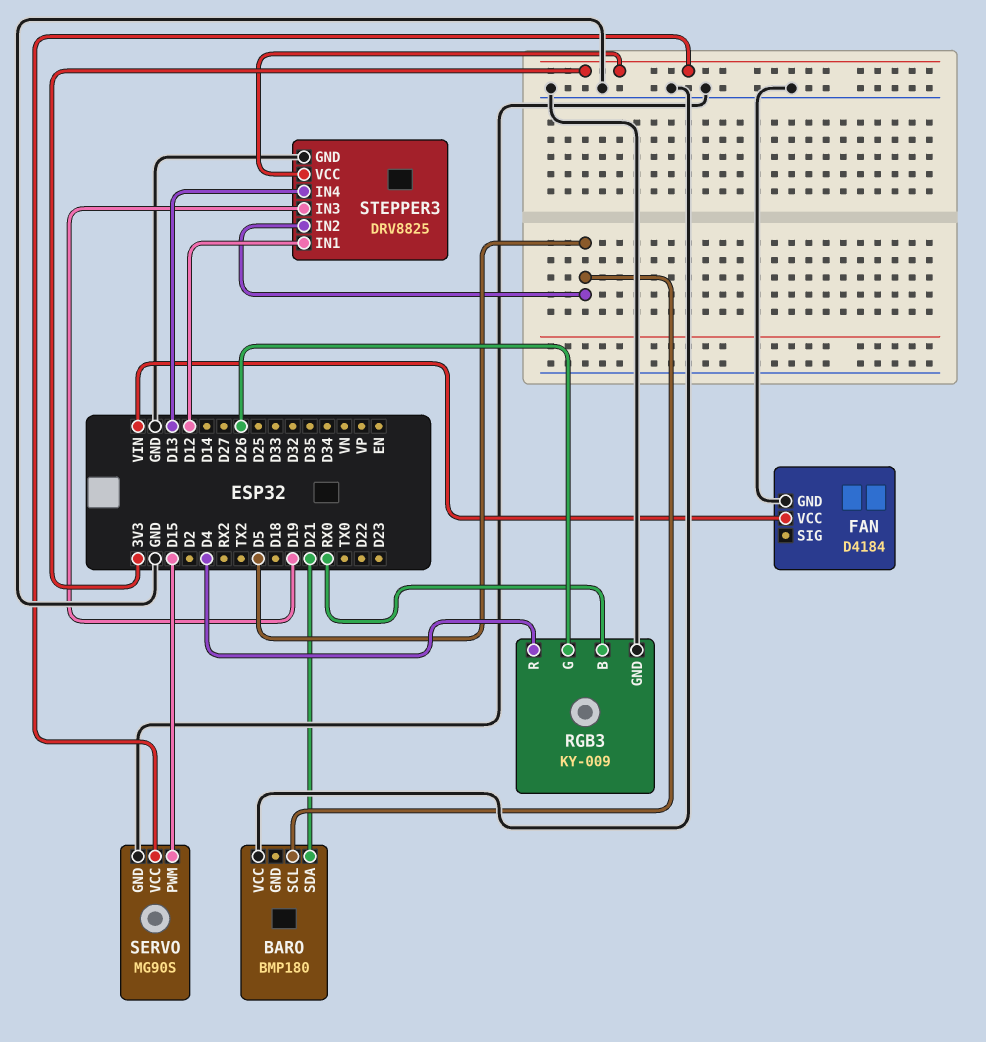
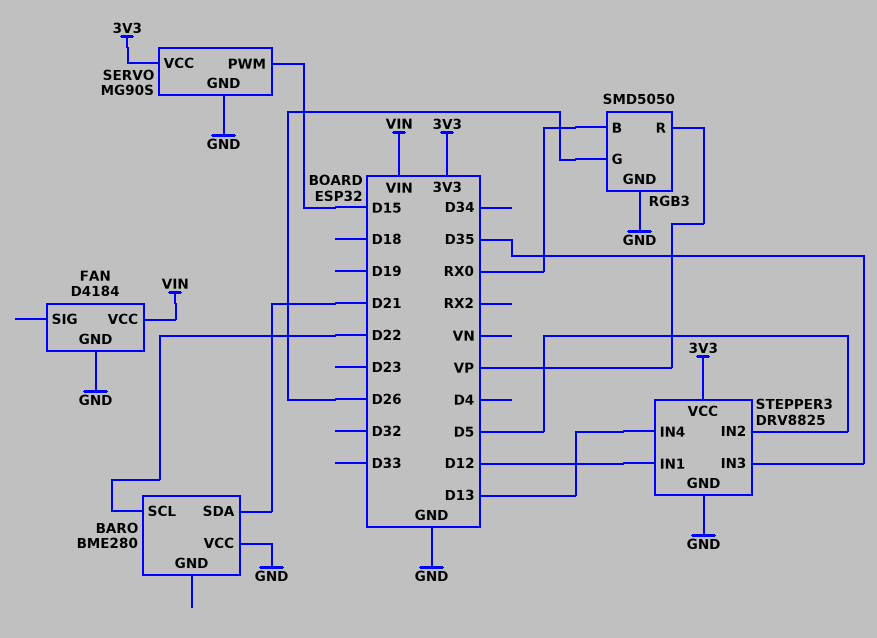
BARO: BMP180 -> BME280
BARO pin SCL: D5 -> D22
RGB3: KY-009 -> SMD5050
RGB3 pin R: D4 -> VP
STEPPER3 pin IN3: D19 -> D35

